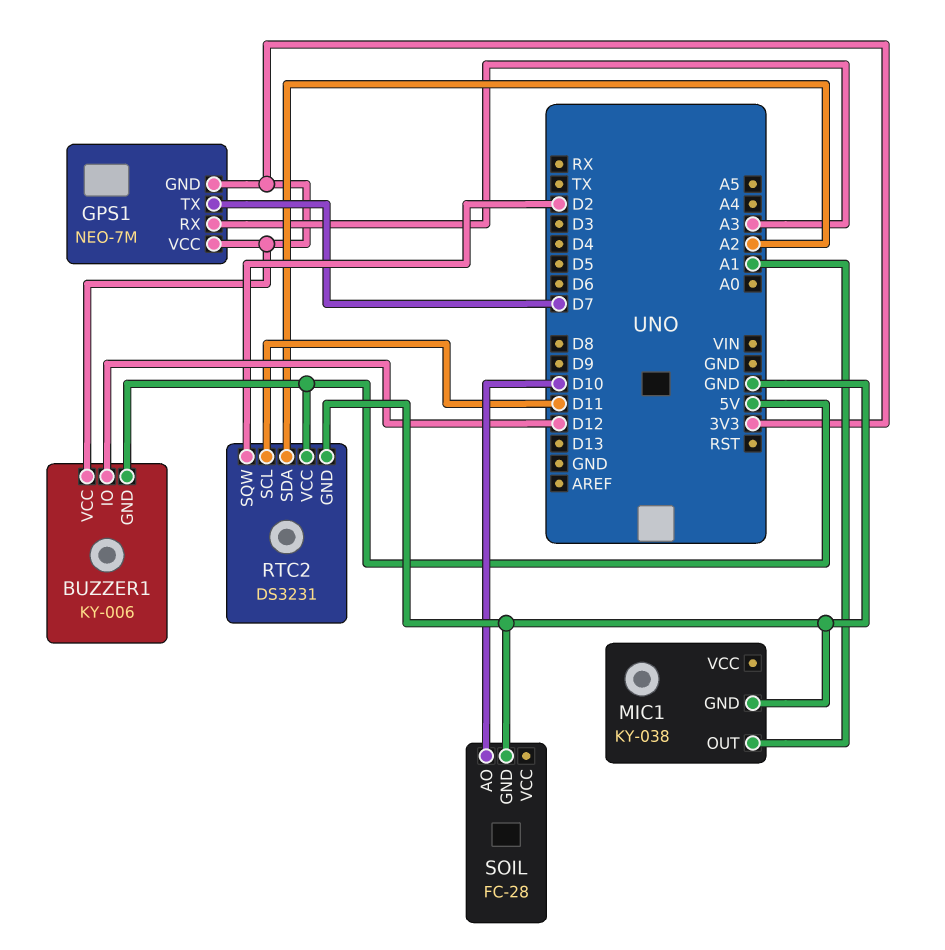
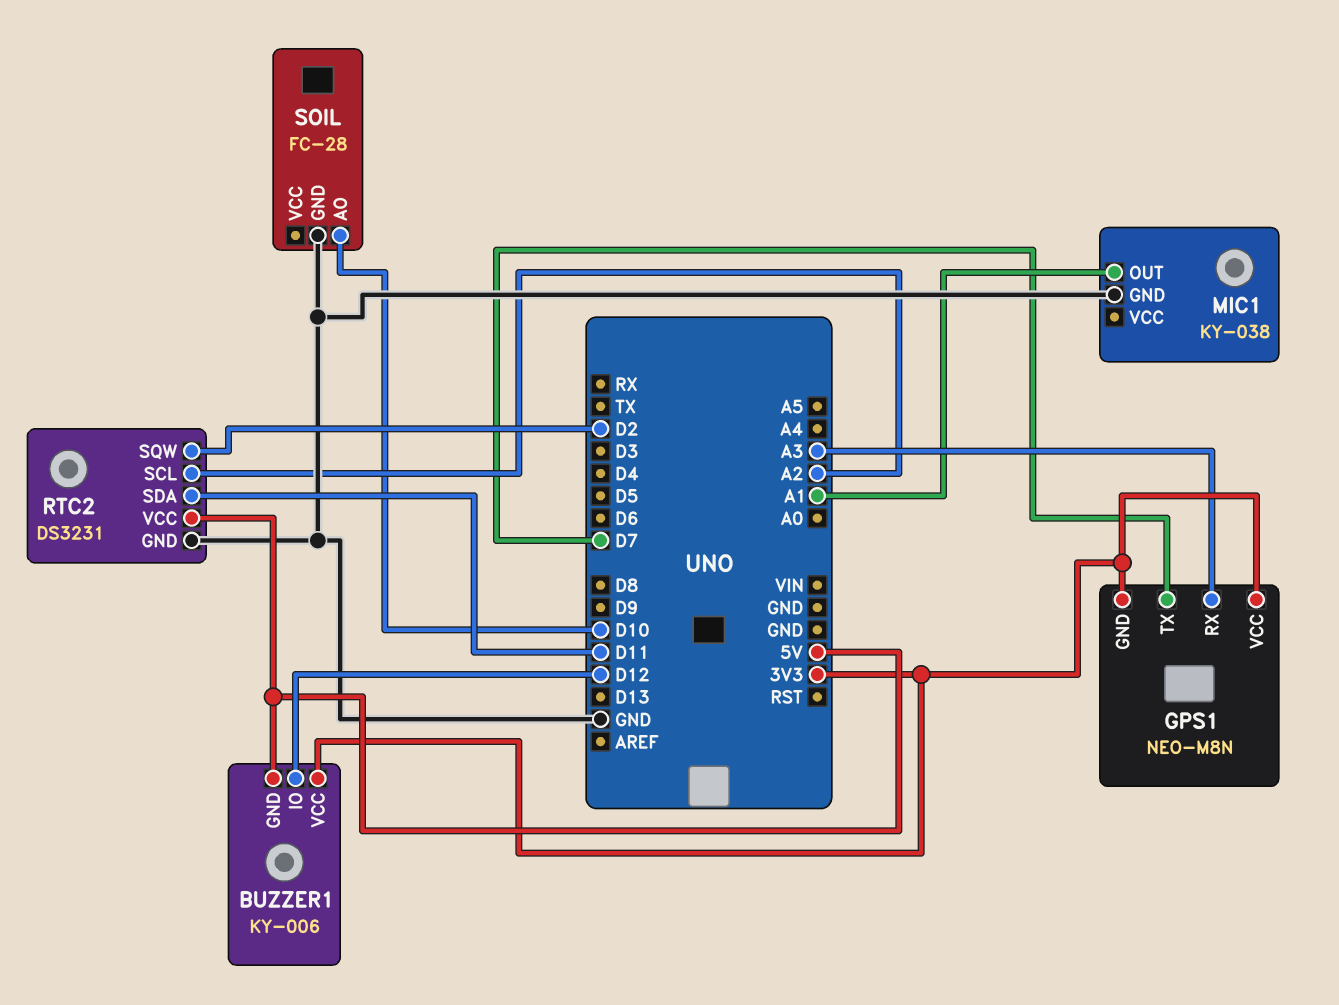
GPS1: NEO-7M -> NEO-M8N
RTC2 pin SCL: D11 -> A2
RTC2 pin SDA: A2 -> D11

